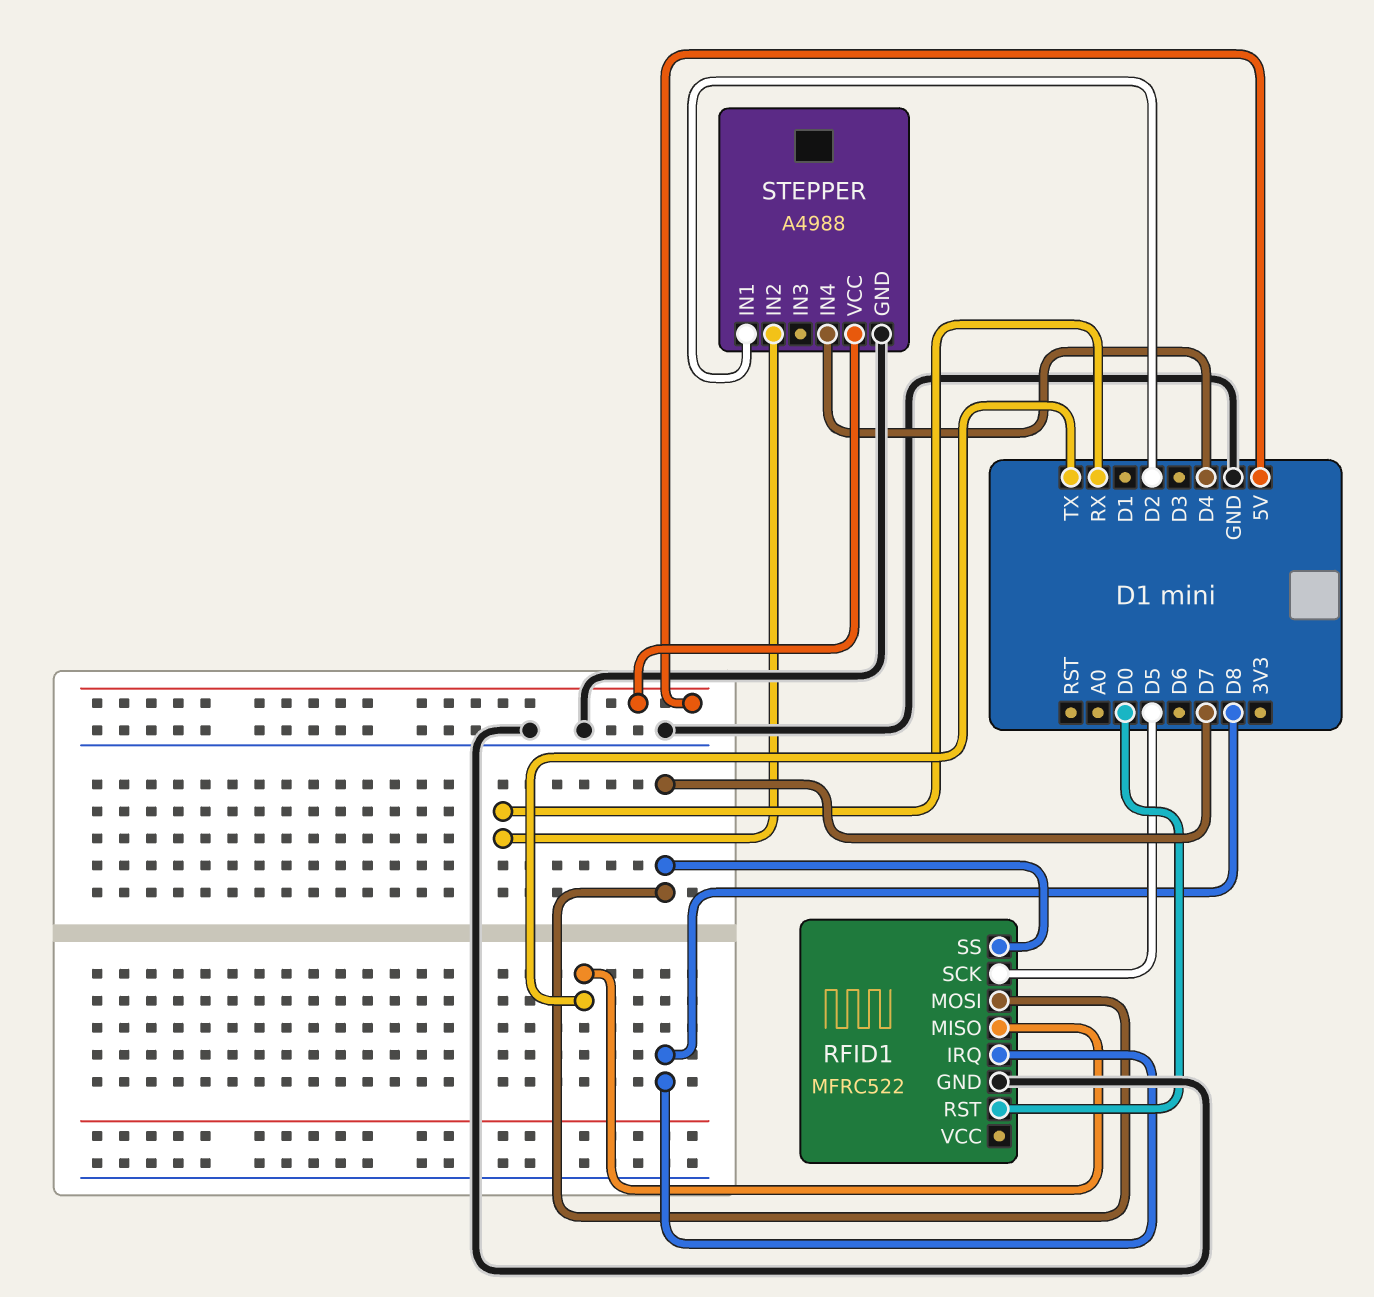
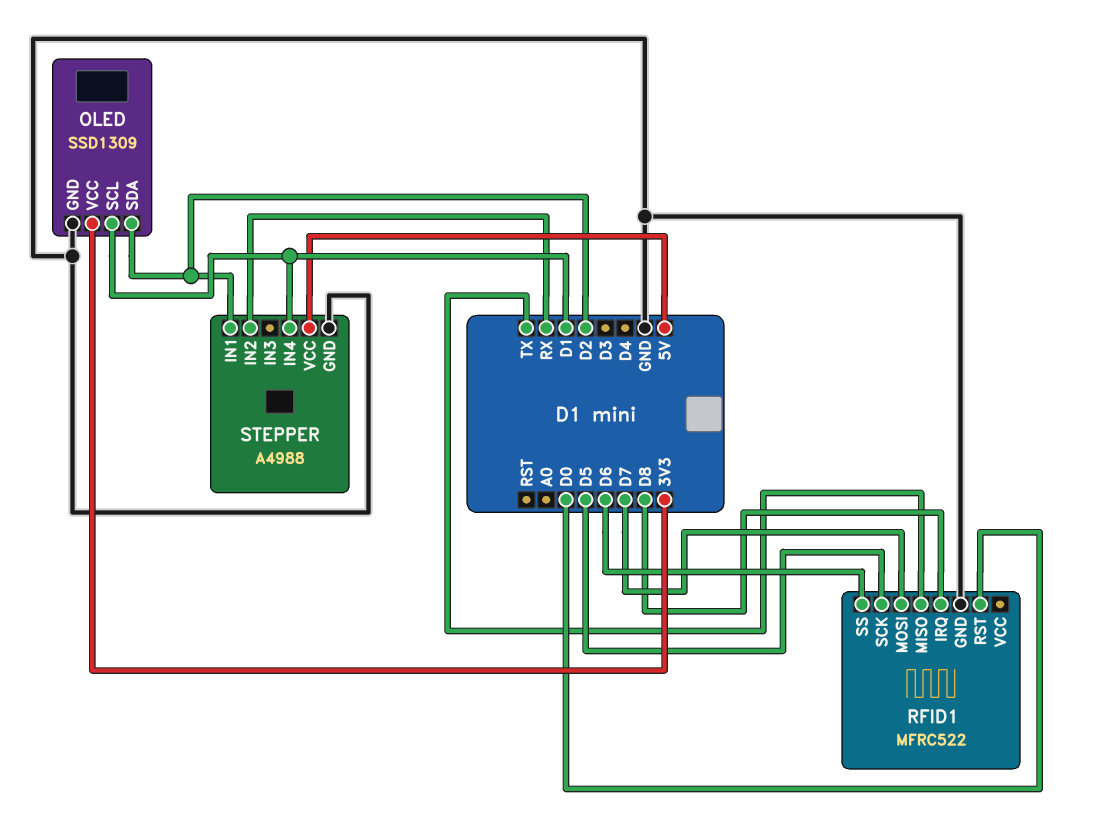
OLED: none -> SSD1309
OLED pin GND: none -> GND
OLED pin SCL: none -> D1
OLED pin SDA: none -> D2
OLED pin VCC: none -> 3V3
RFID1 pin SS: D7 -> D6
STEPPER pin IN4: D4 -> D1

